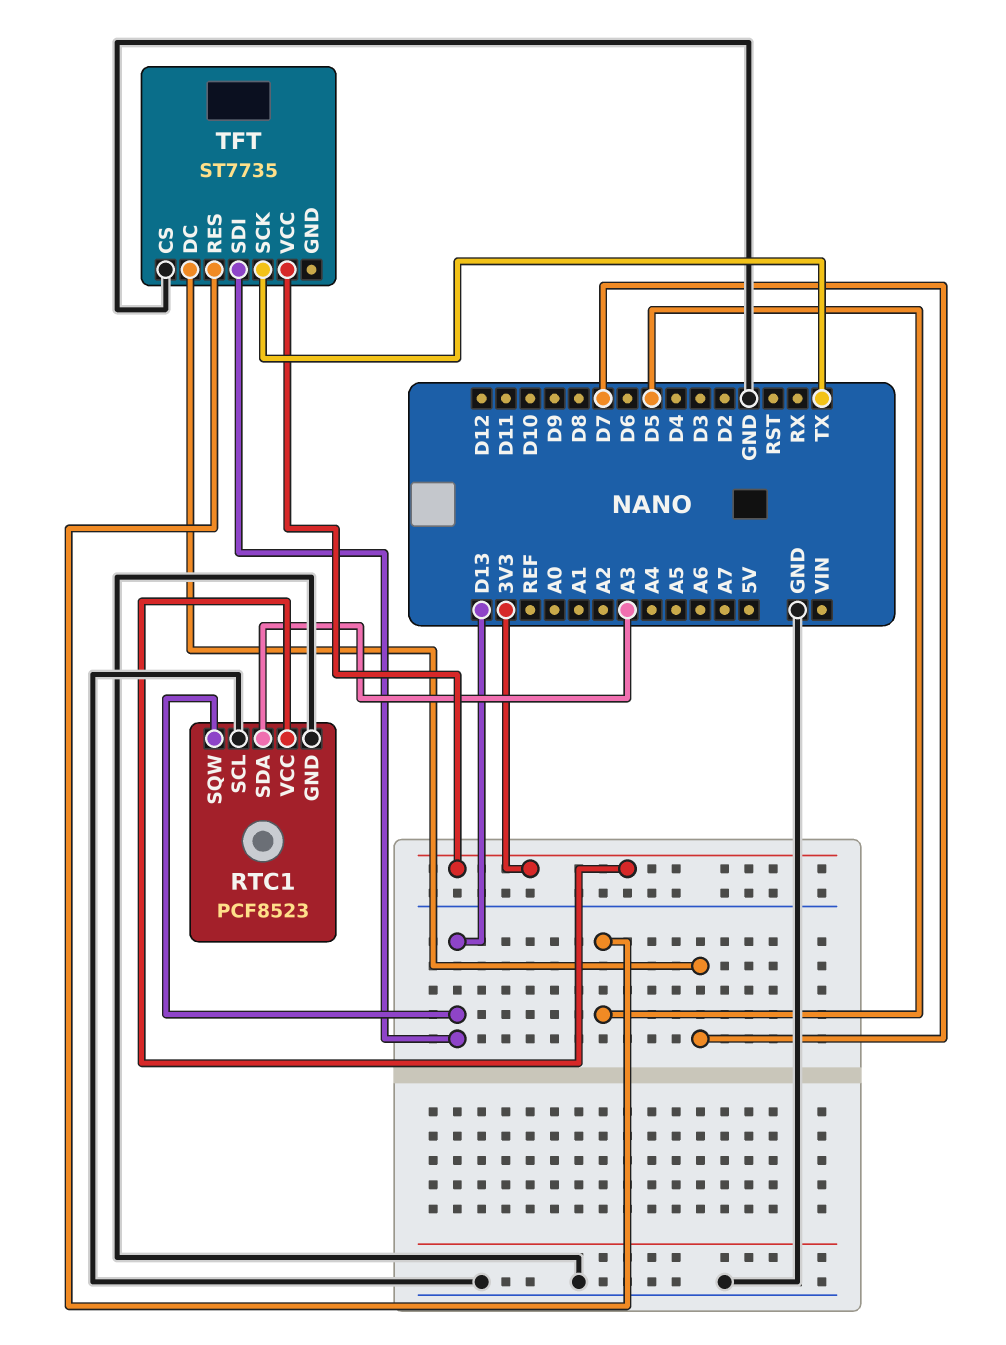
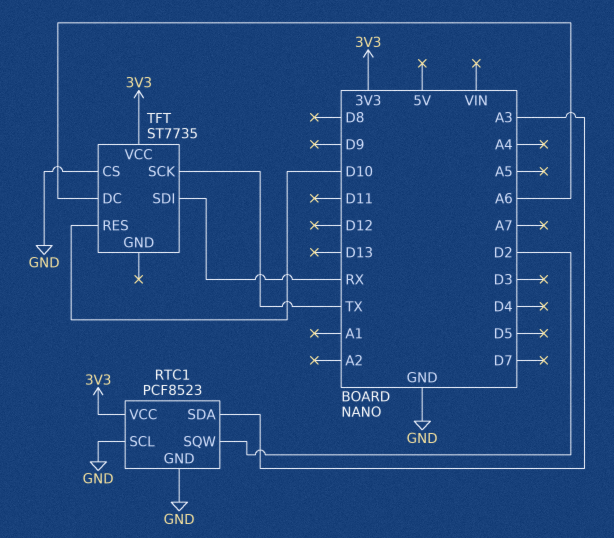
RTC1 pin SQW: D13 -> D2
TFT pin DC: D7 -> A6
TFT pin RES: D5 -> D10
TFT pin SDI: D13 -> RX

